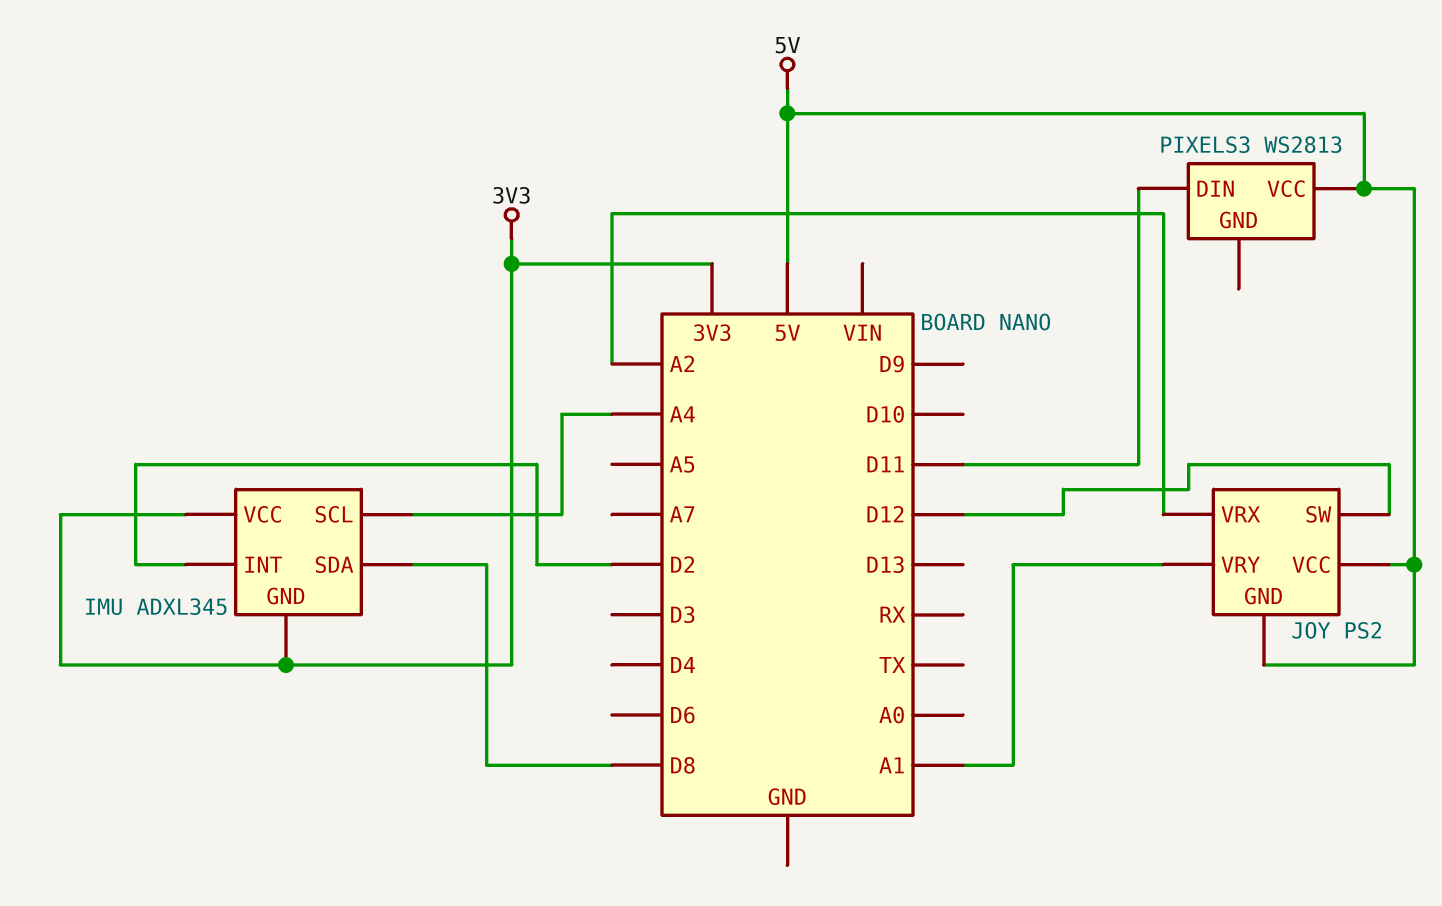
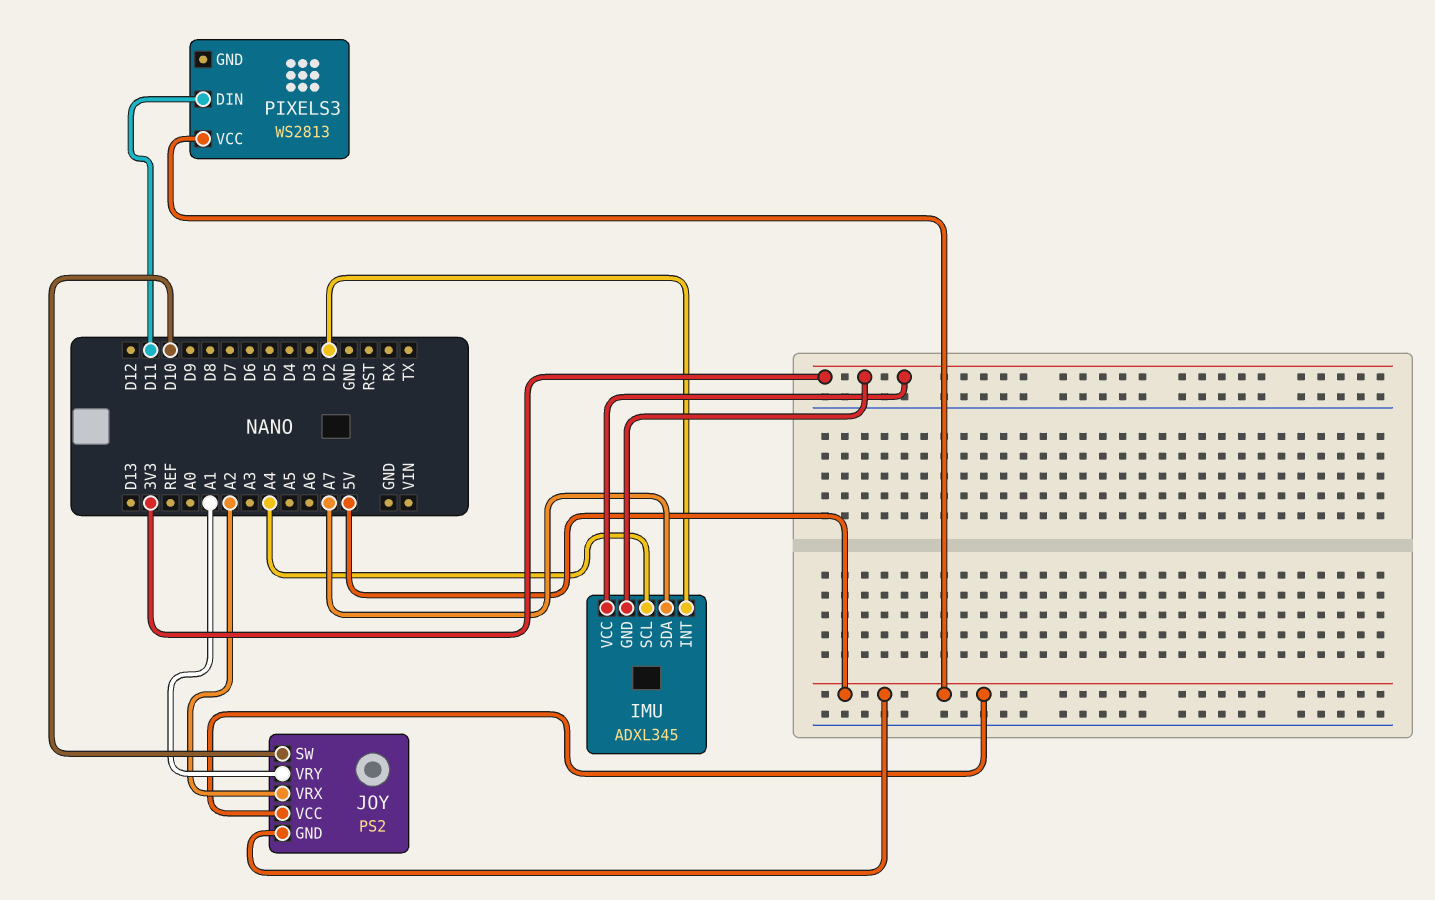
IMU pin SDA: D8 -> A7
JOY pin SW: D12 -> D10

